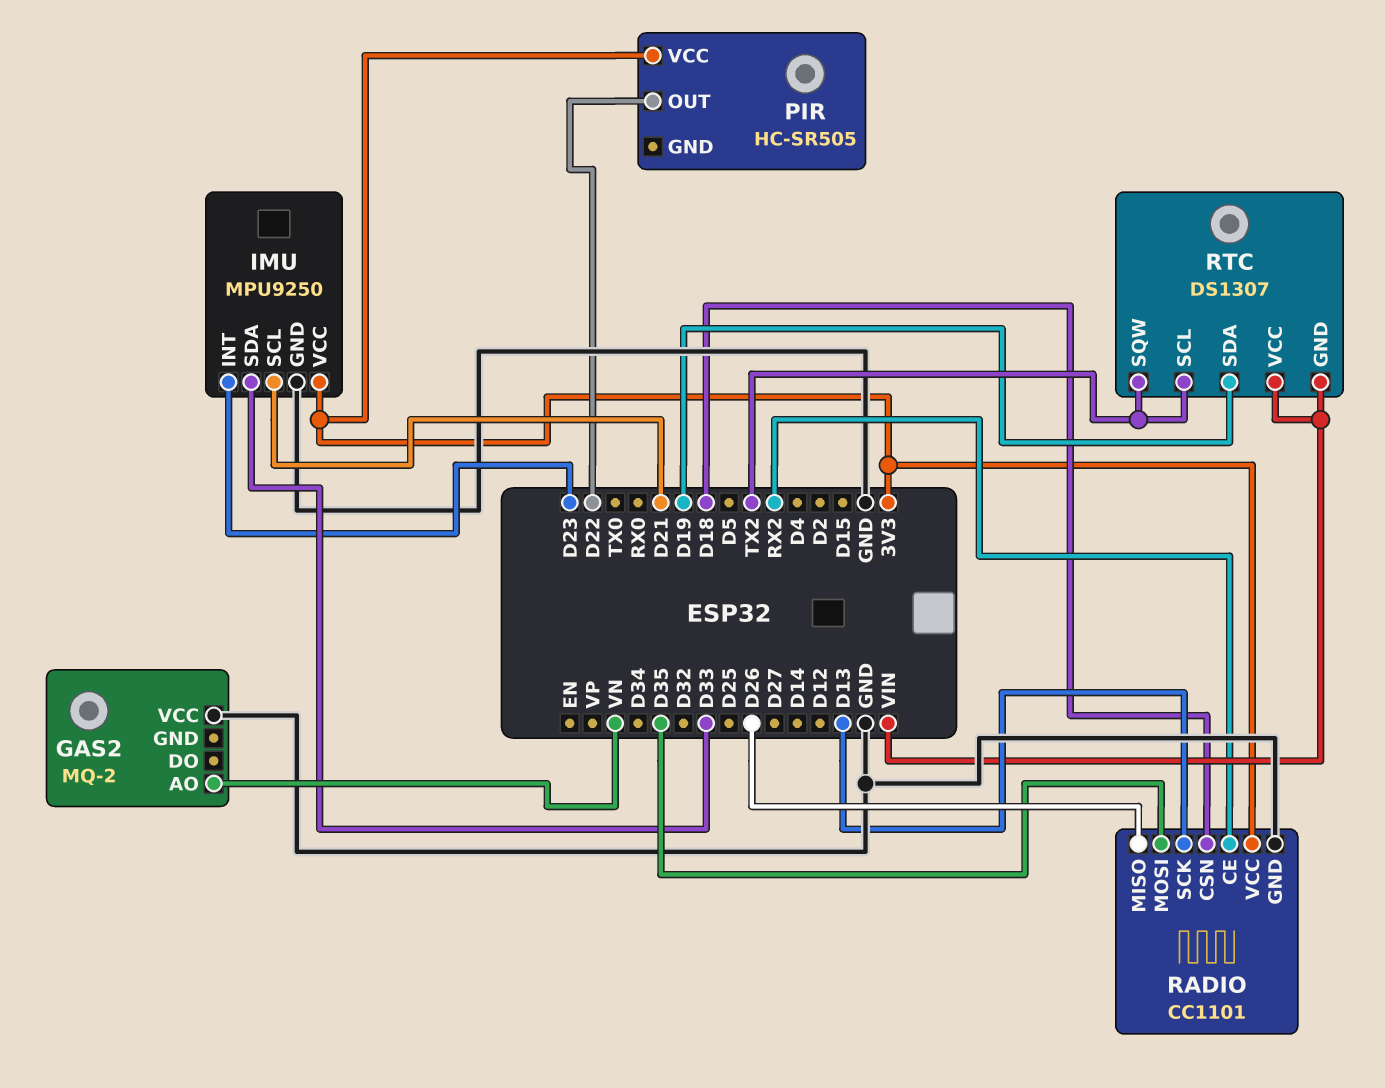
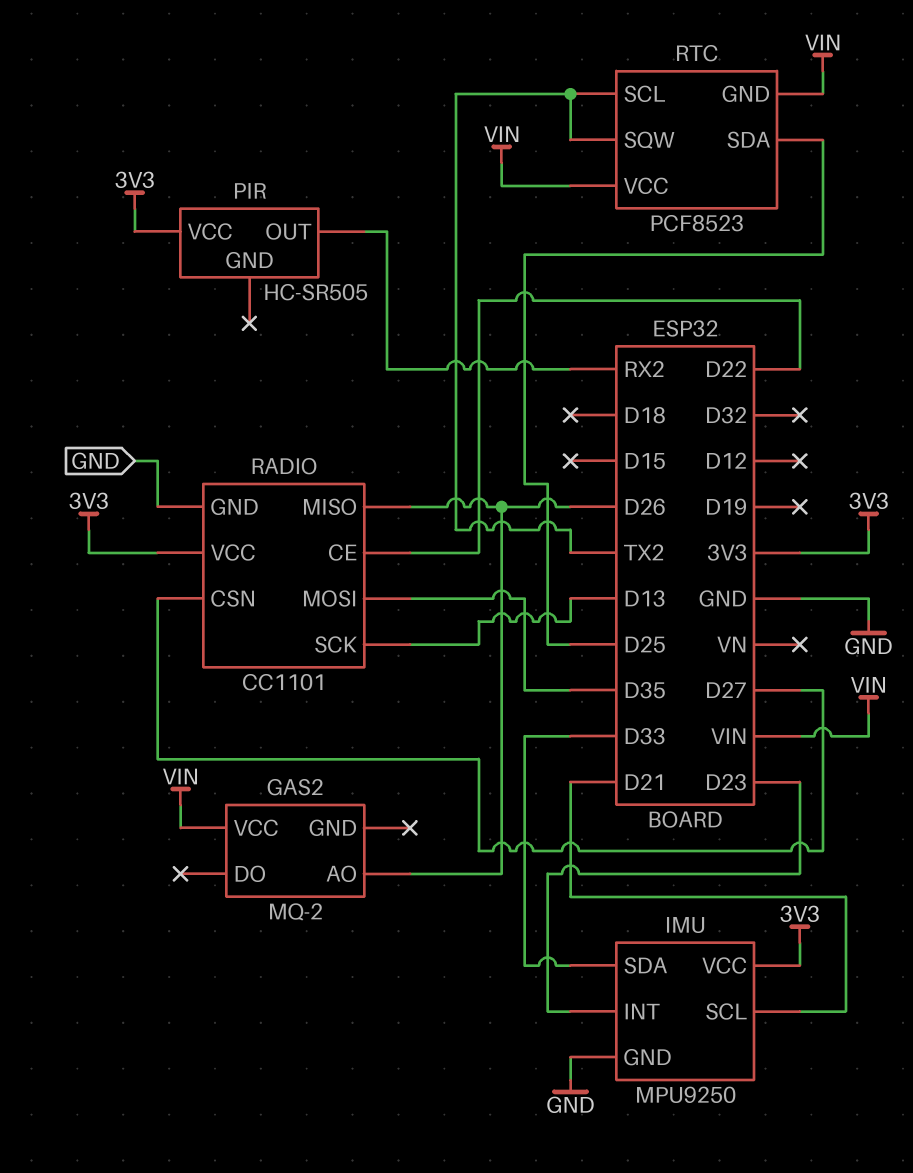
GAS2 pin AO: VN -> D26
GAS2 pin VCC: GND -> VIN
PIR pin OUT: D22 -> RX2
RADIO pin CE: RX2 -> D22
RADIO pin CSN: D18 -> D27
RTC: DS1307 -> PCF8523
RTC pin SDA: D19 -> D25

